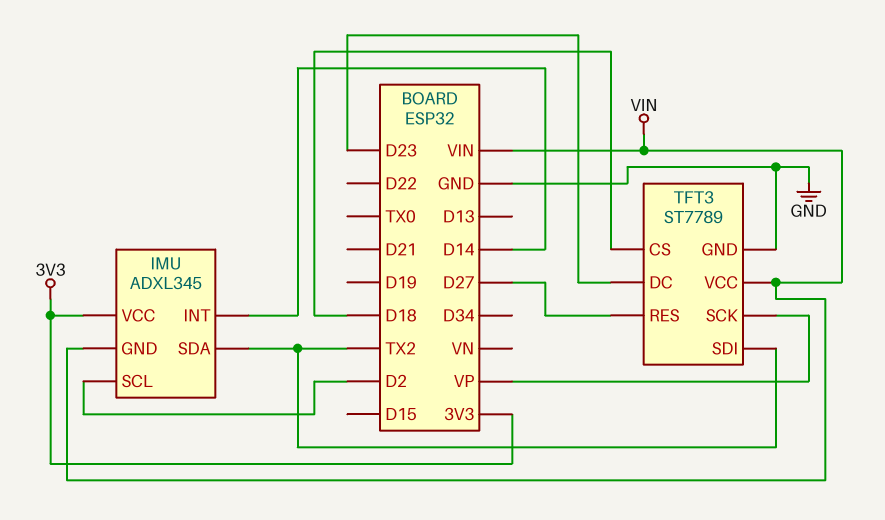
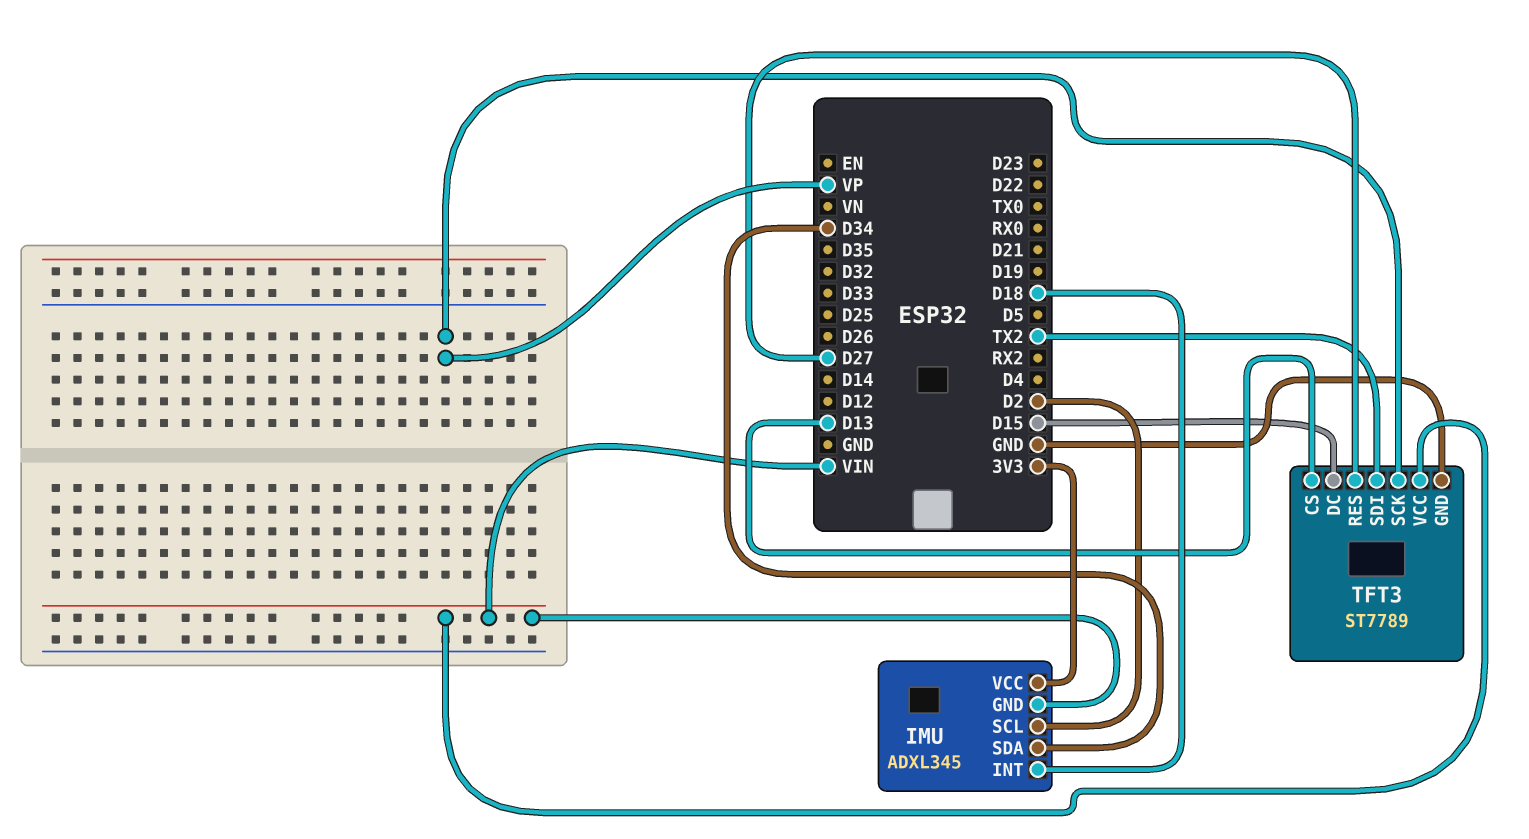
IMU pin INT: D14 -> D18
IMU pin SDA: TX2 -> D34
TFT3 pin CS: D18 -> D13
TFT3 pin DC: D23 -> D15

